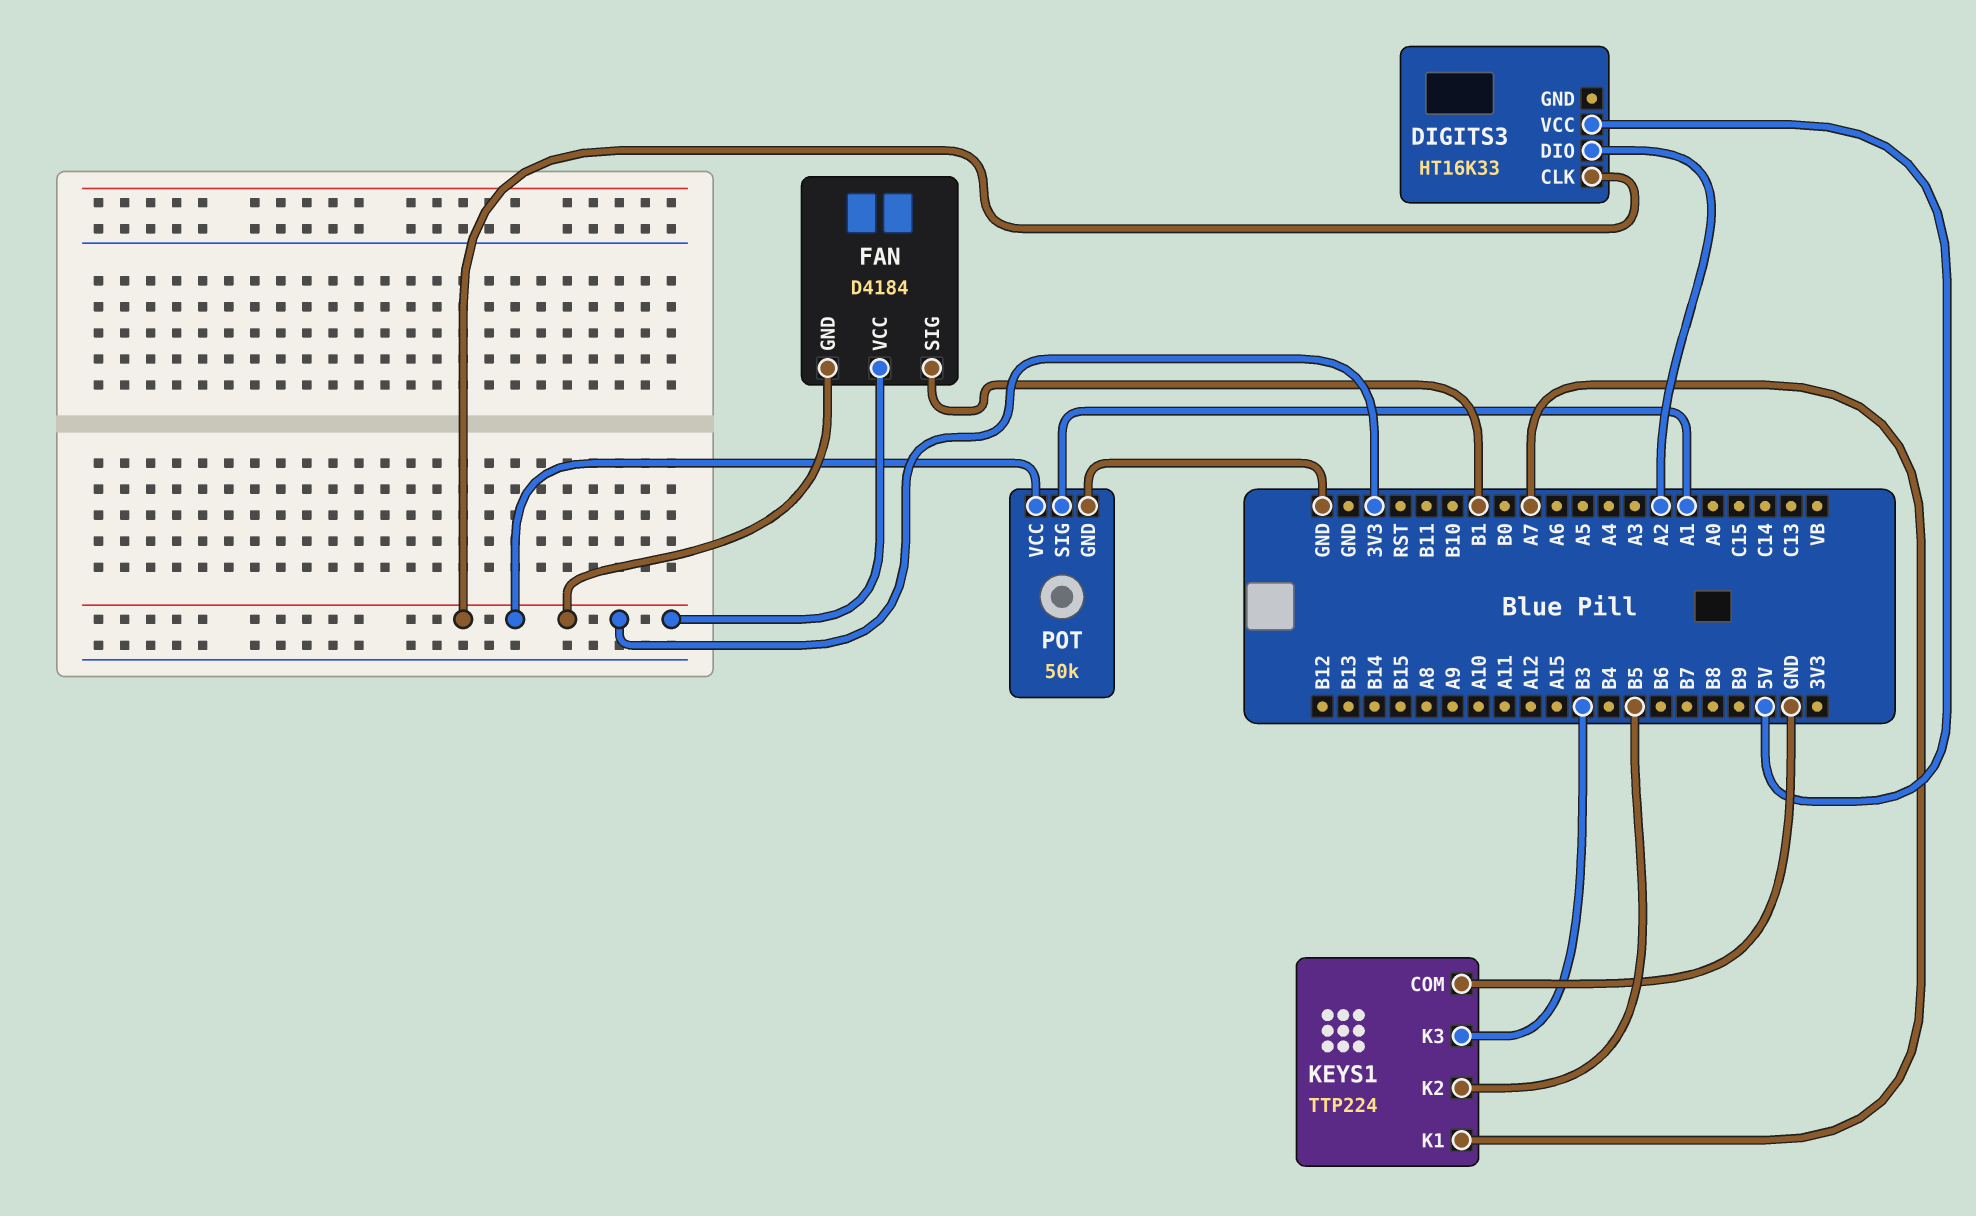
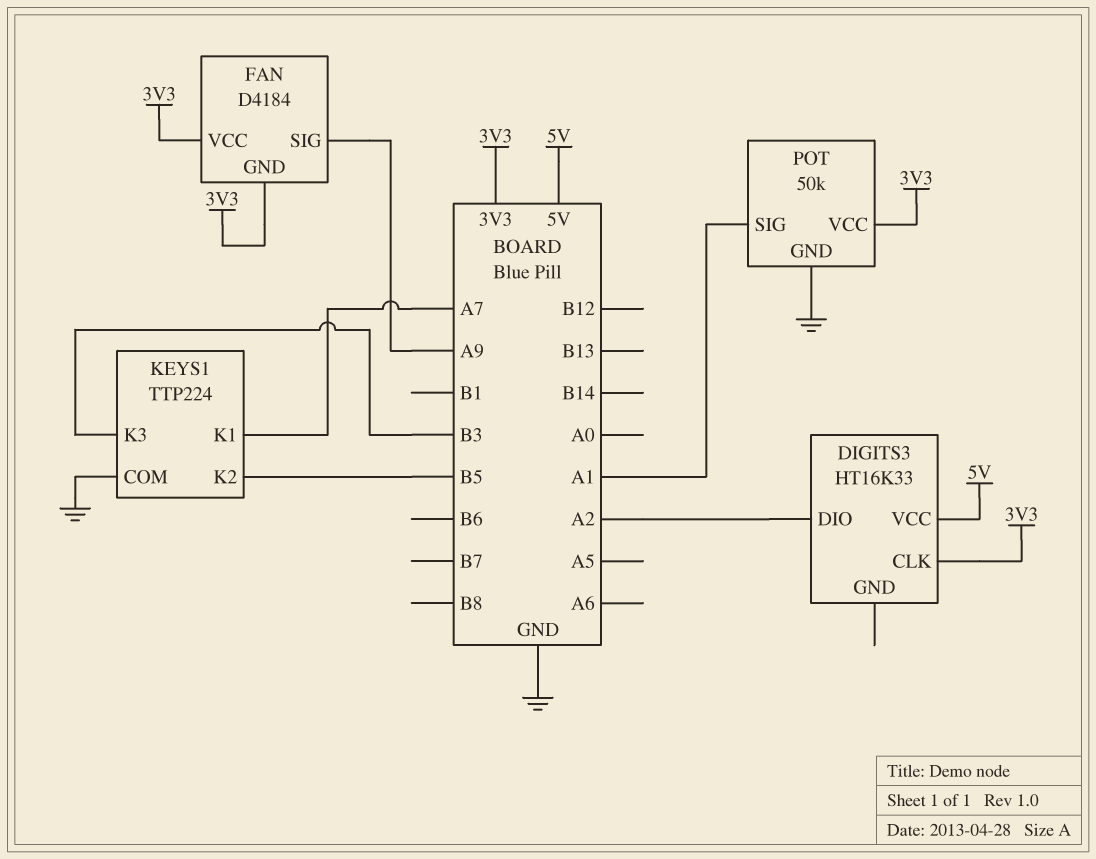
FAN pin SIG: B1 -> A9

